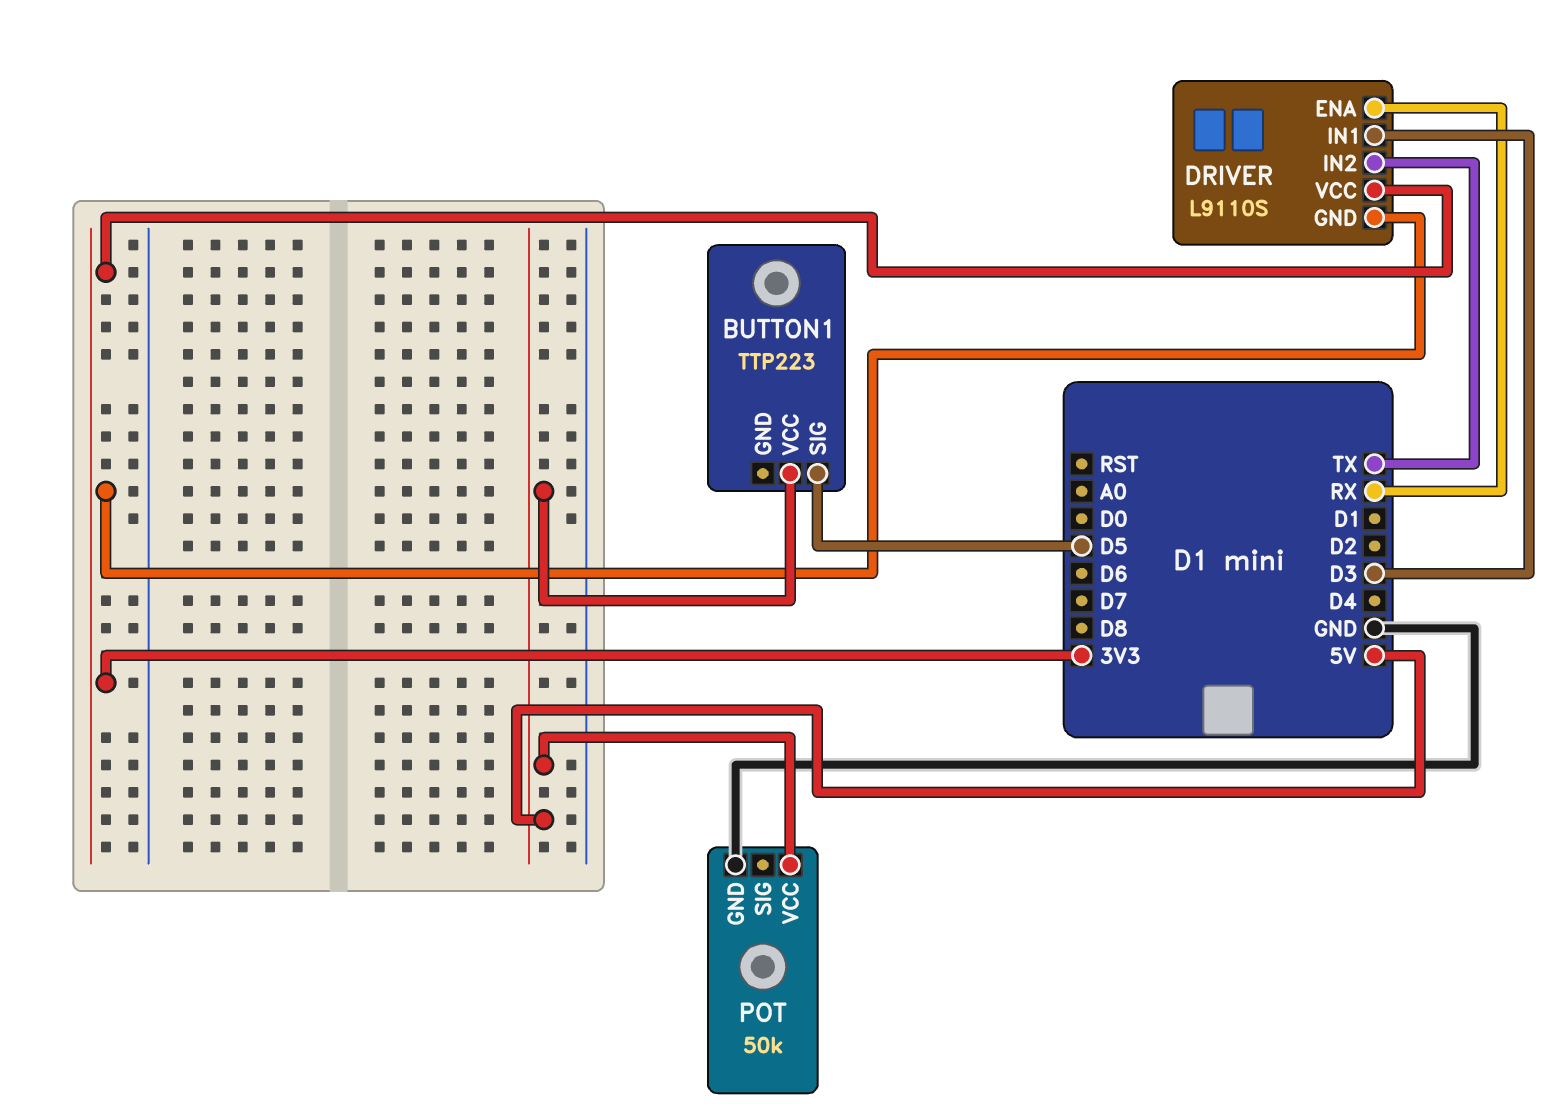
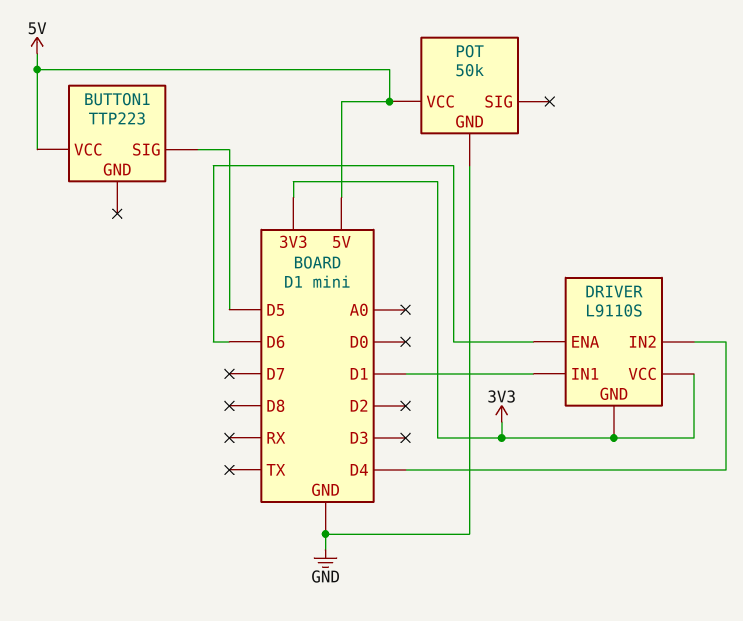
DRIVER pin ENA: RX -> D6
DRIVER pin IN1: D3 -> D1
DRIVER pin IN2: TX -> D4

